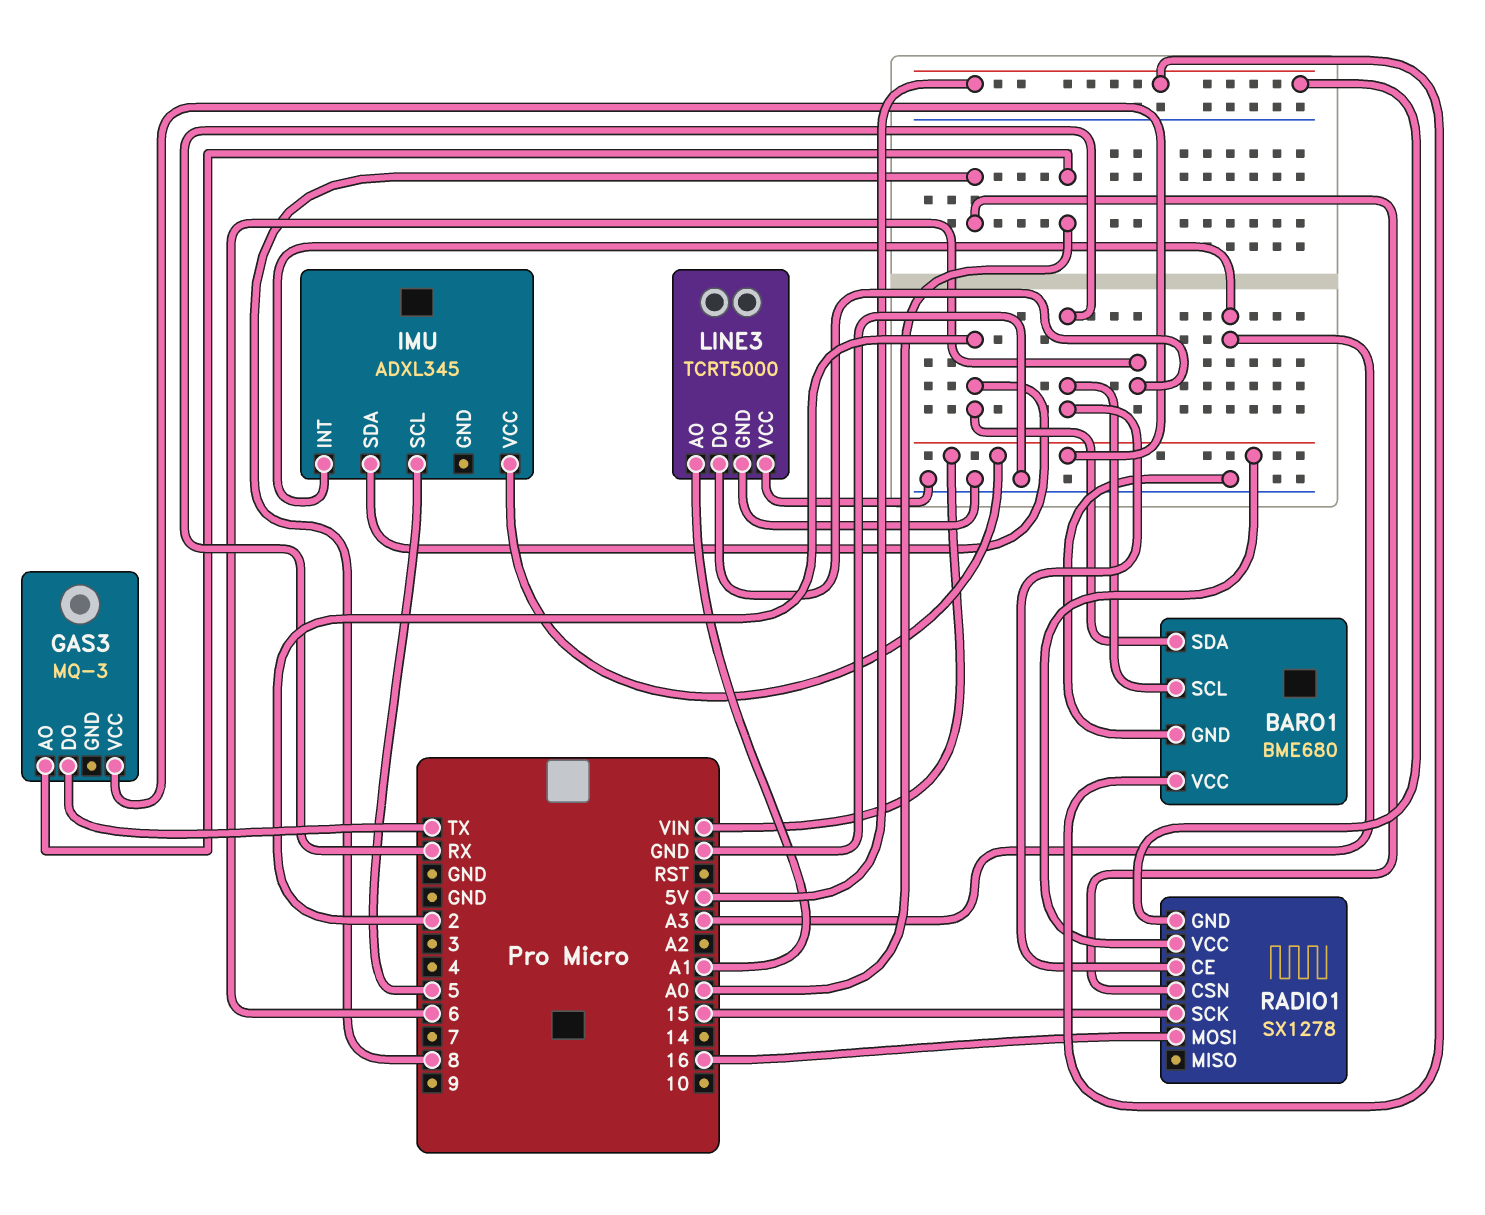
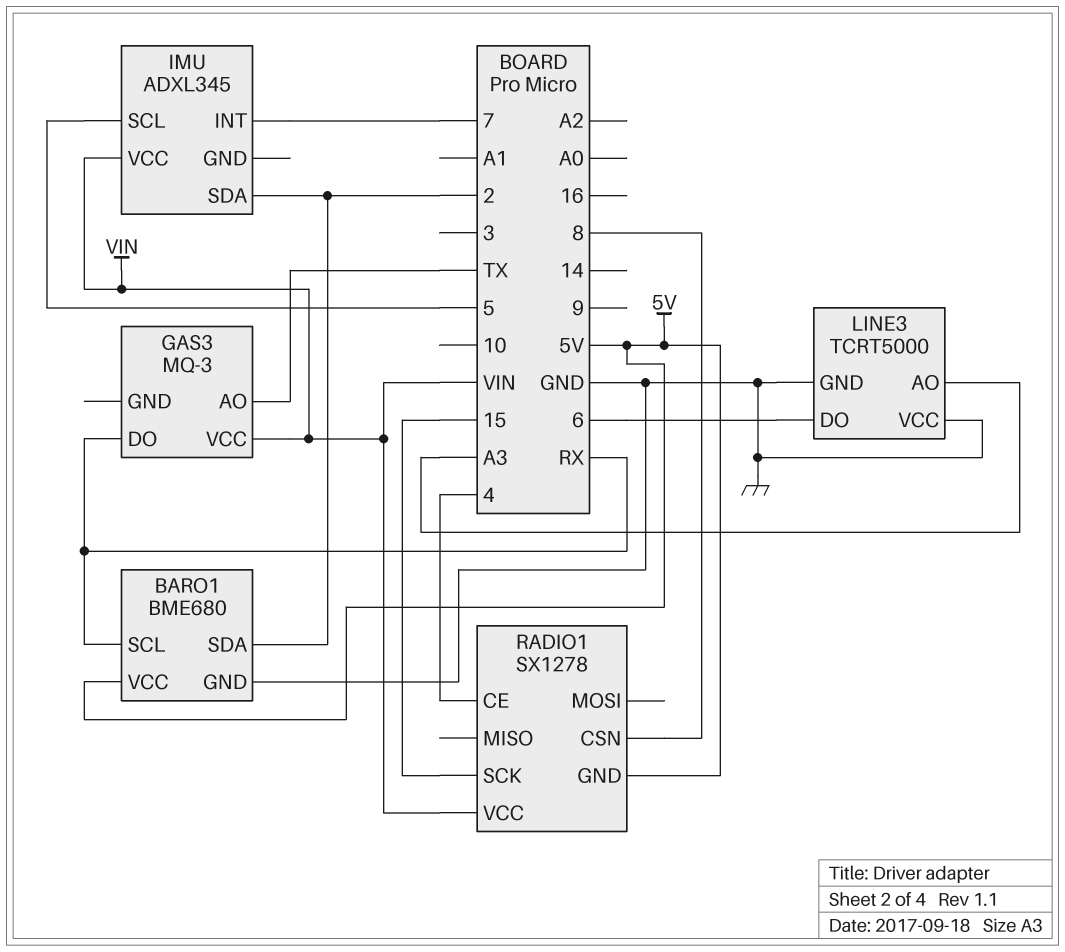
GAS3 pin AO: A0 -> TX
GAS3 pin DO: TX -> RX
IMU pin INT: A3 -> 7
LINE3 pin AO: A1 -> A3
RADIO1 pin CE: RX -> 4
RADIO1 pin MOSI: 16 -> none

